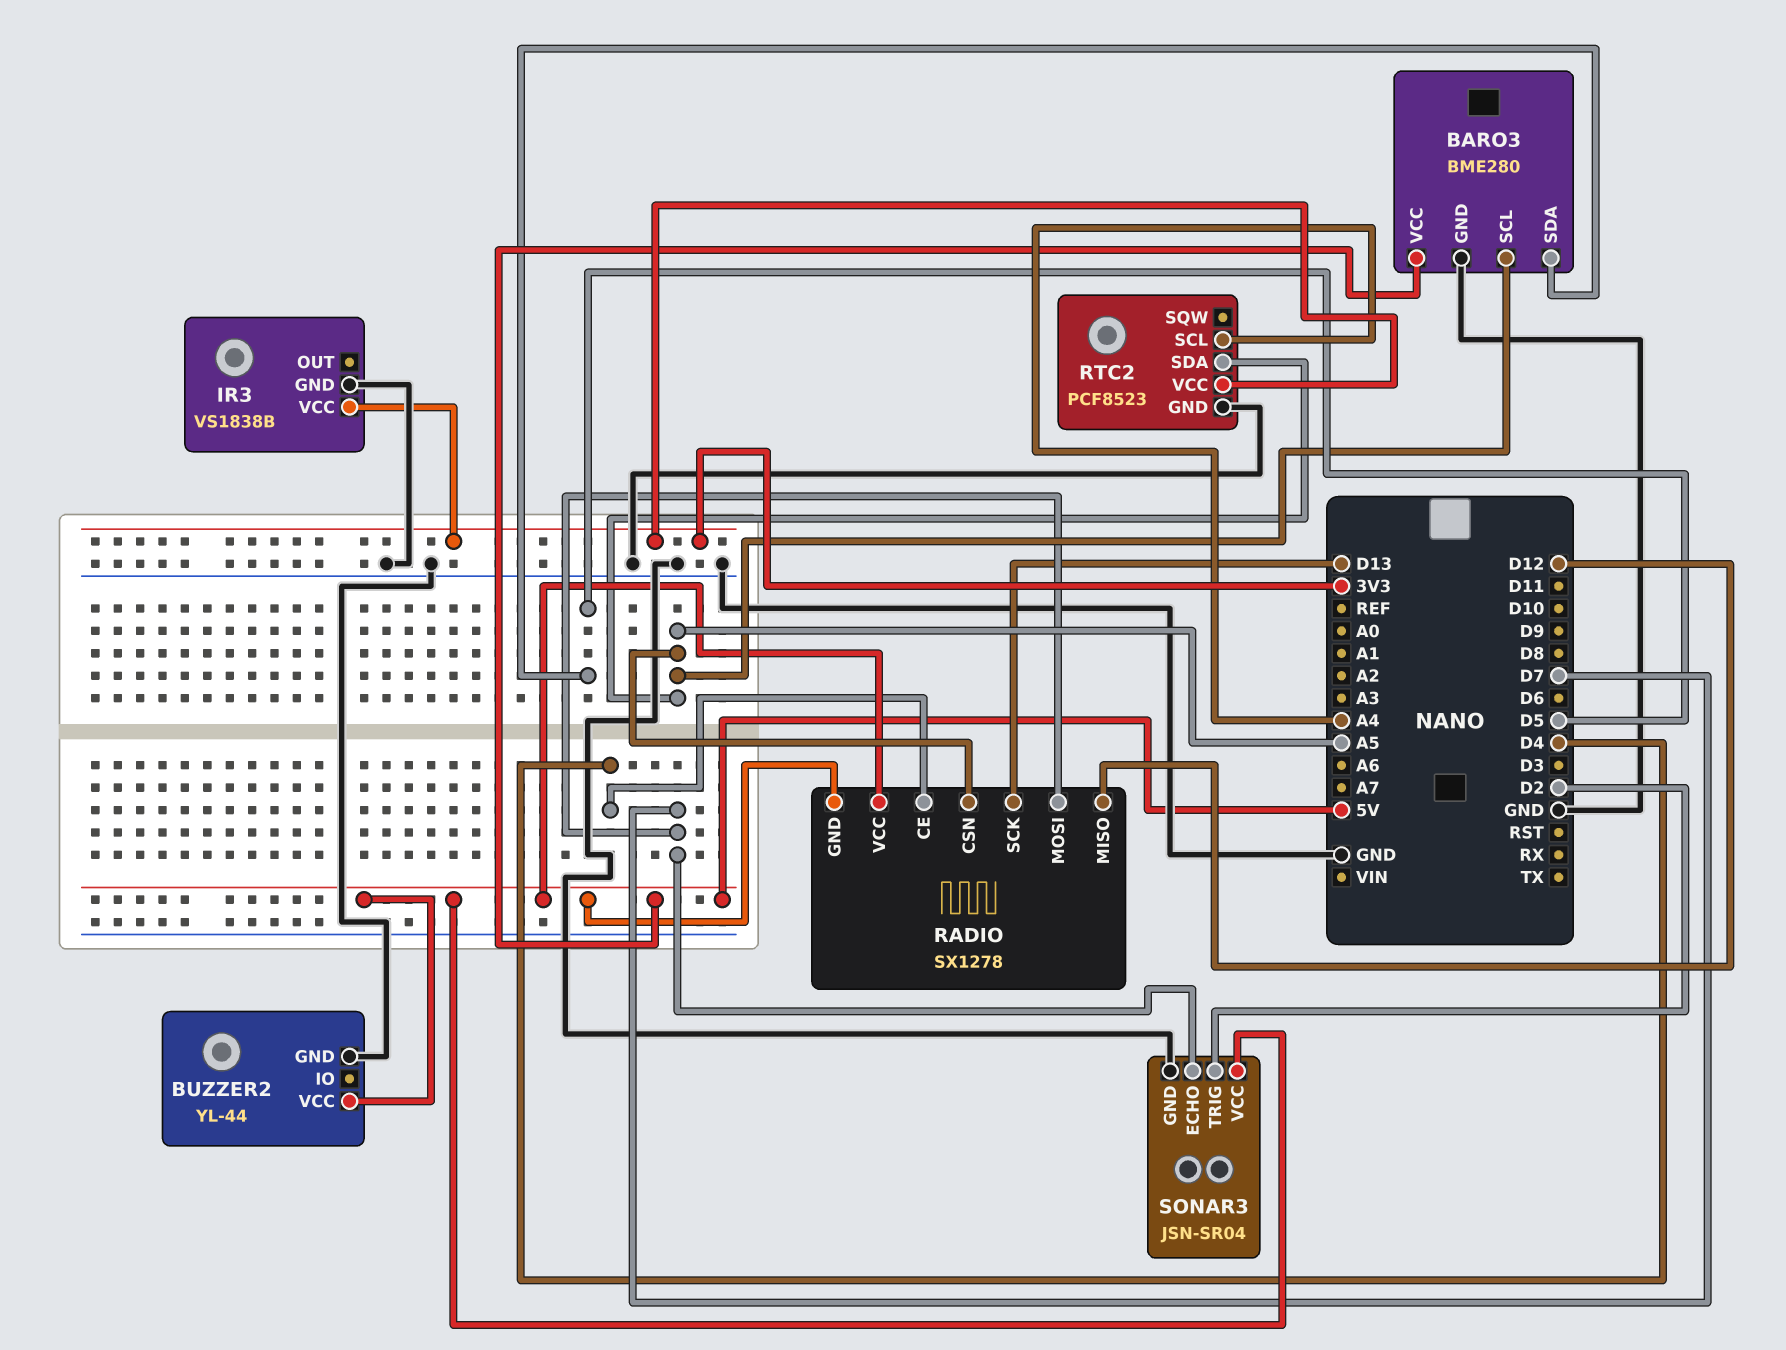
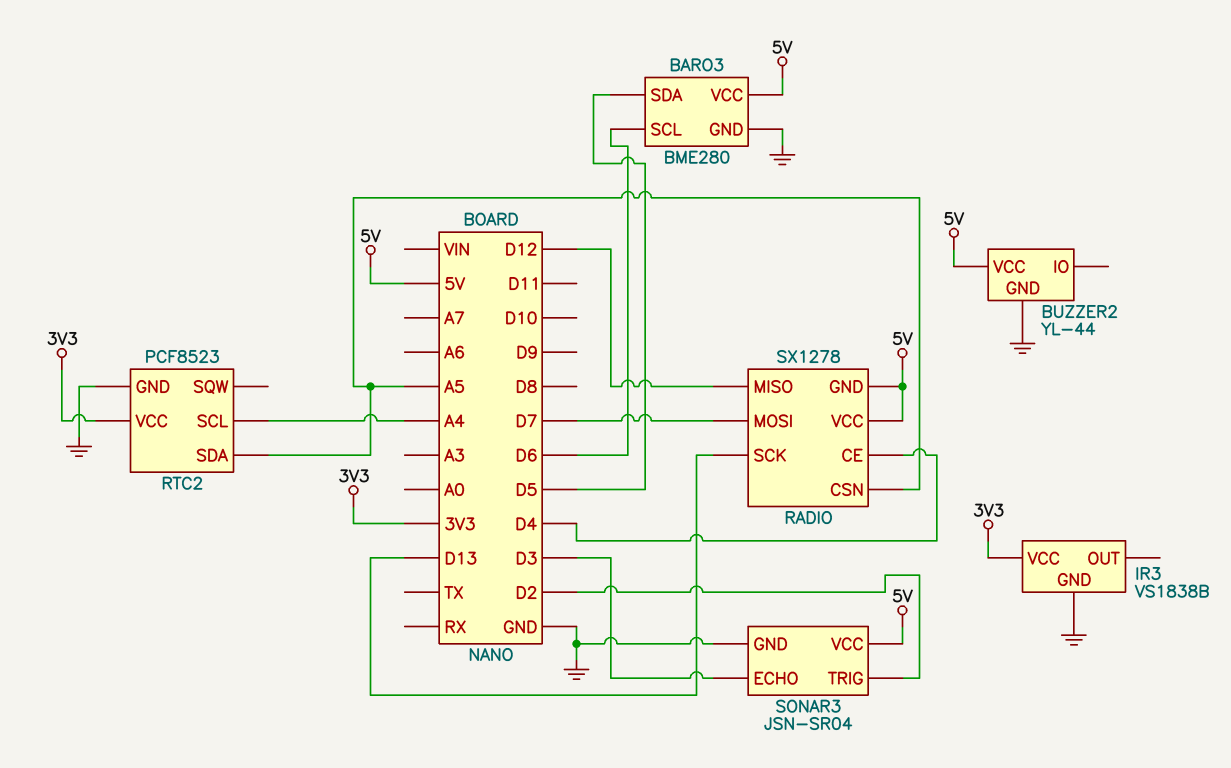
BARO3 pin SCL: A5 -> D6
SONAR3 pin ECHO: D7 -> D3

